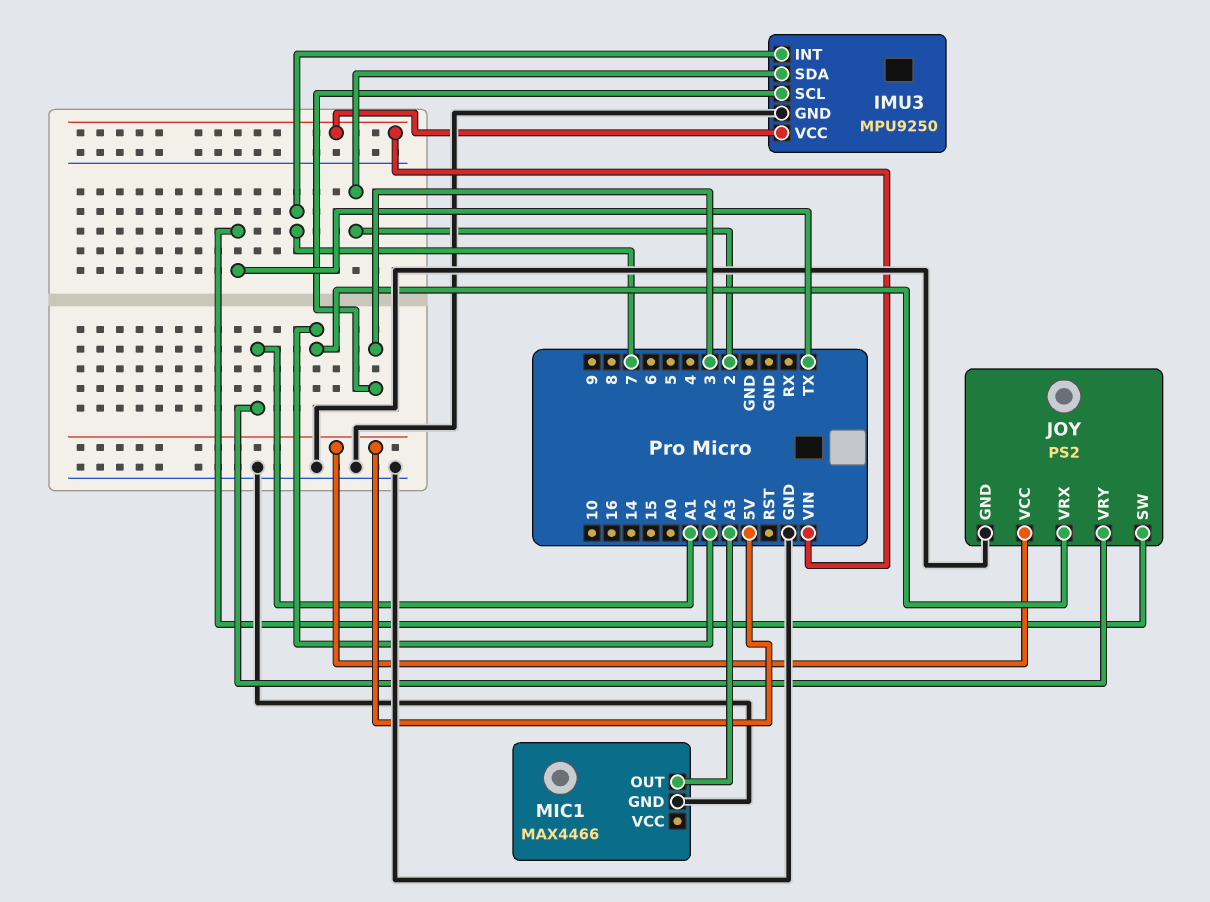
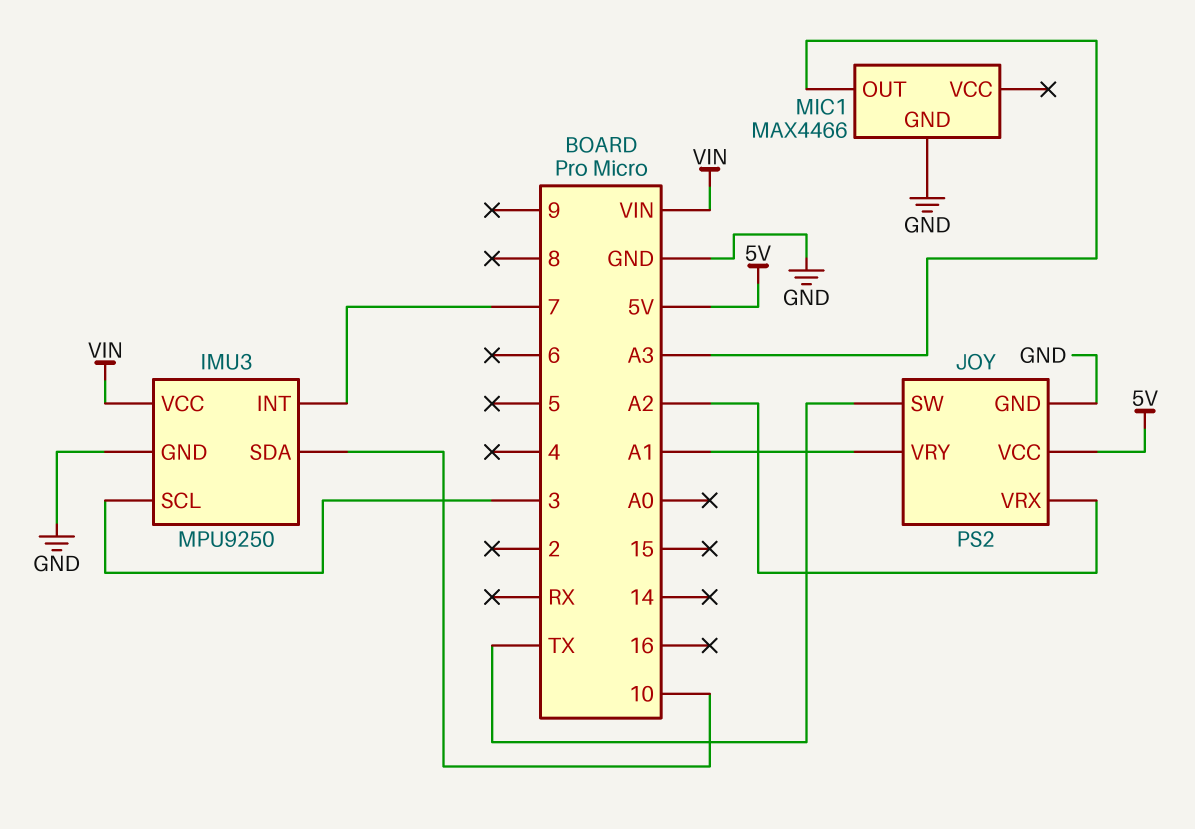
IMU3 pin SDA: 2 -> 10

